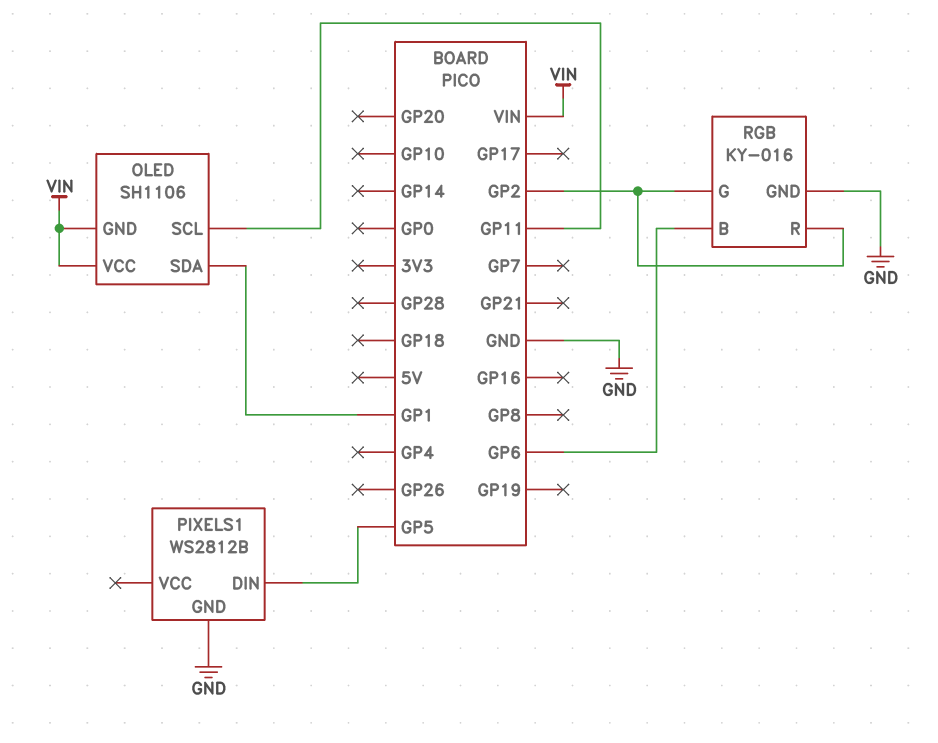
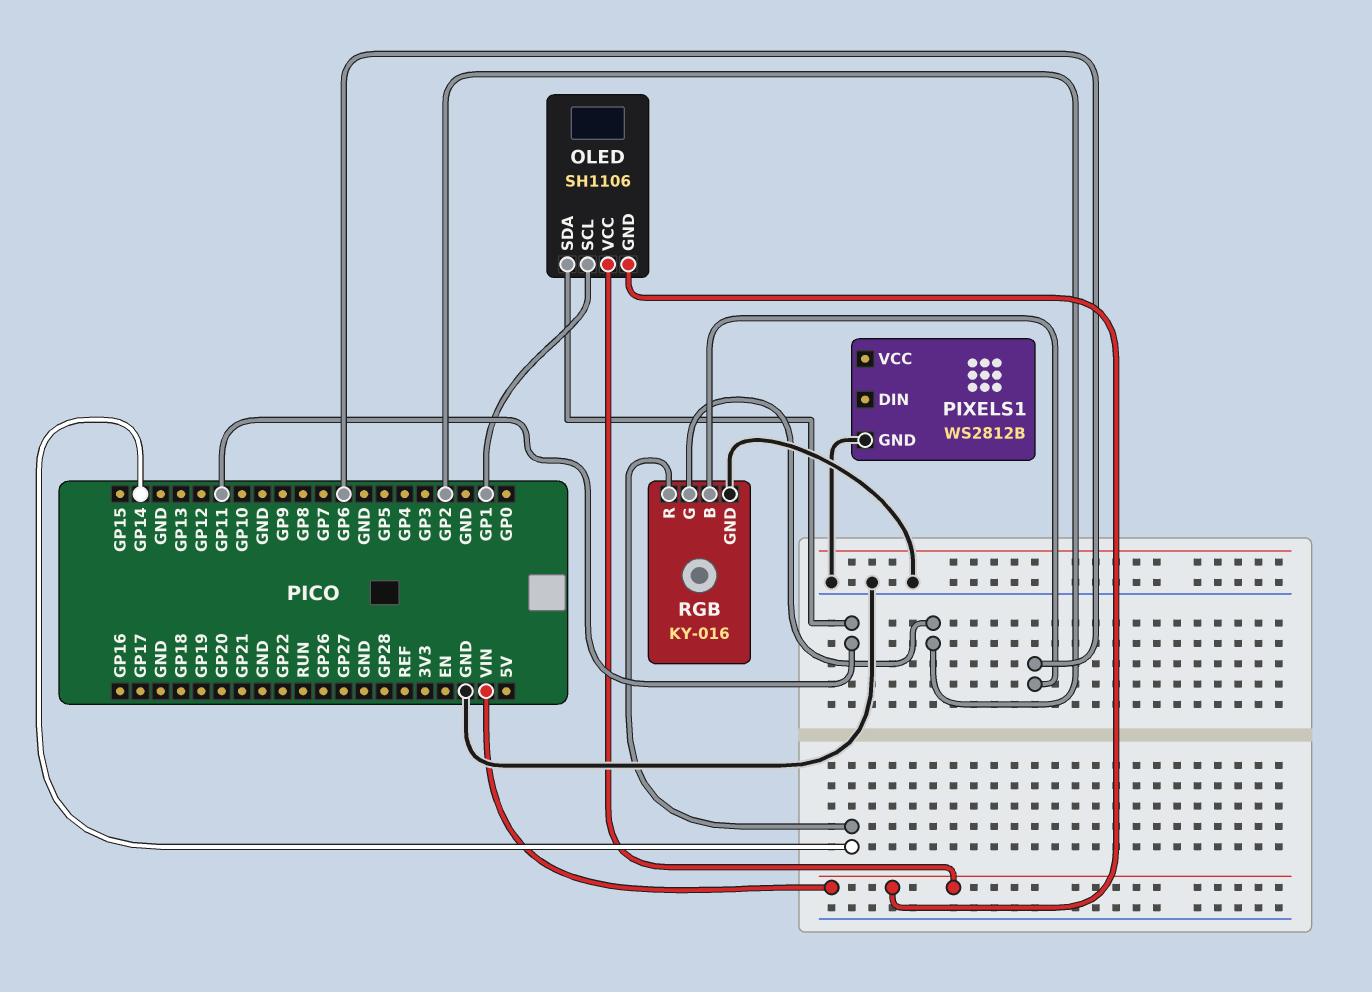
OLED pin SCL: GP11 -> GP1
OLED pin SDA: GP1 -> GP11
PIXELS1 pin DIN: GP5 -> none
RGB pin R: GP2 -> GP14

